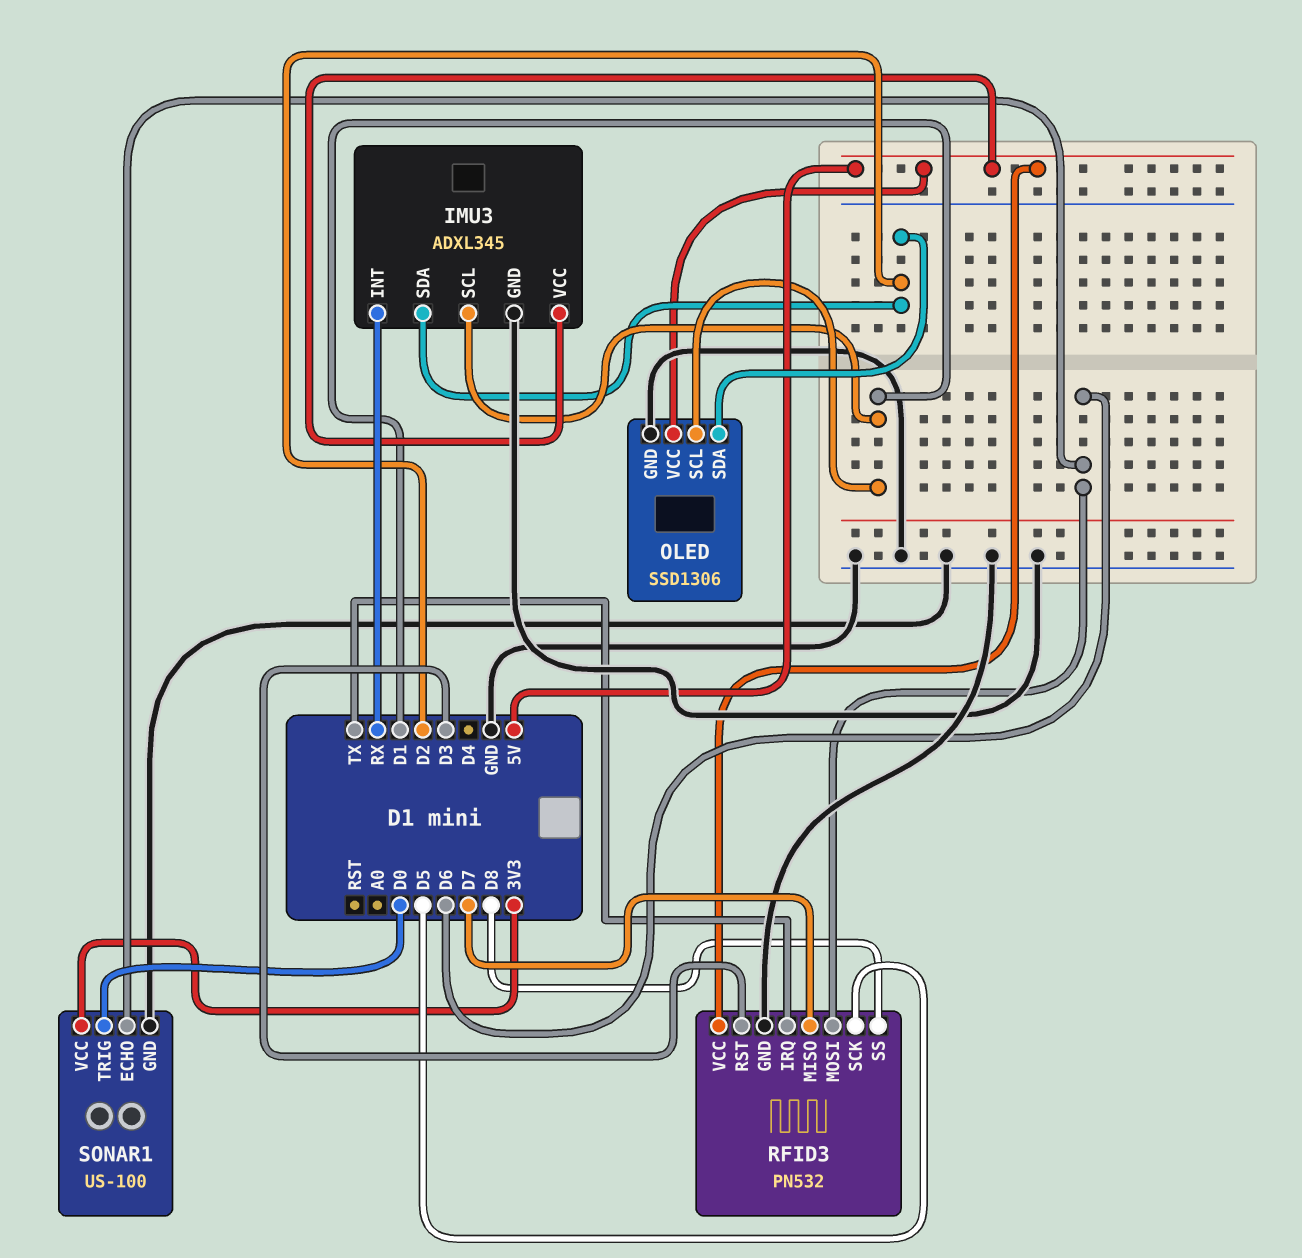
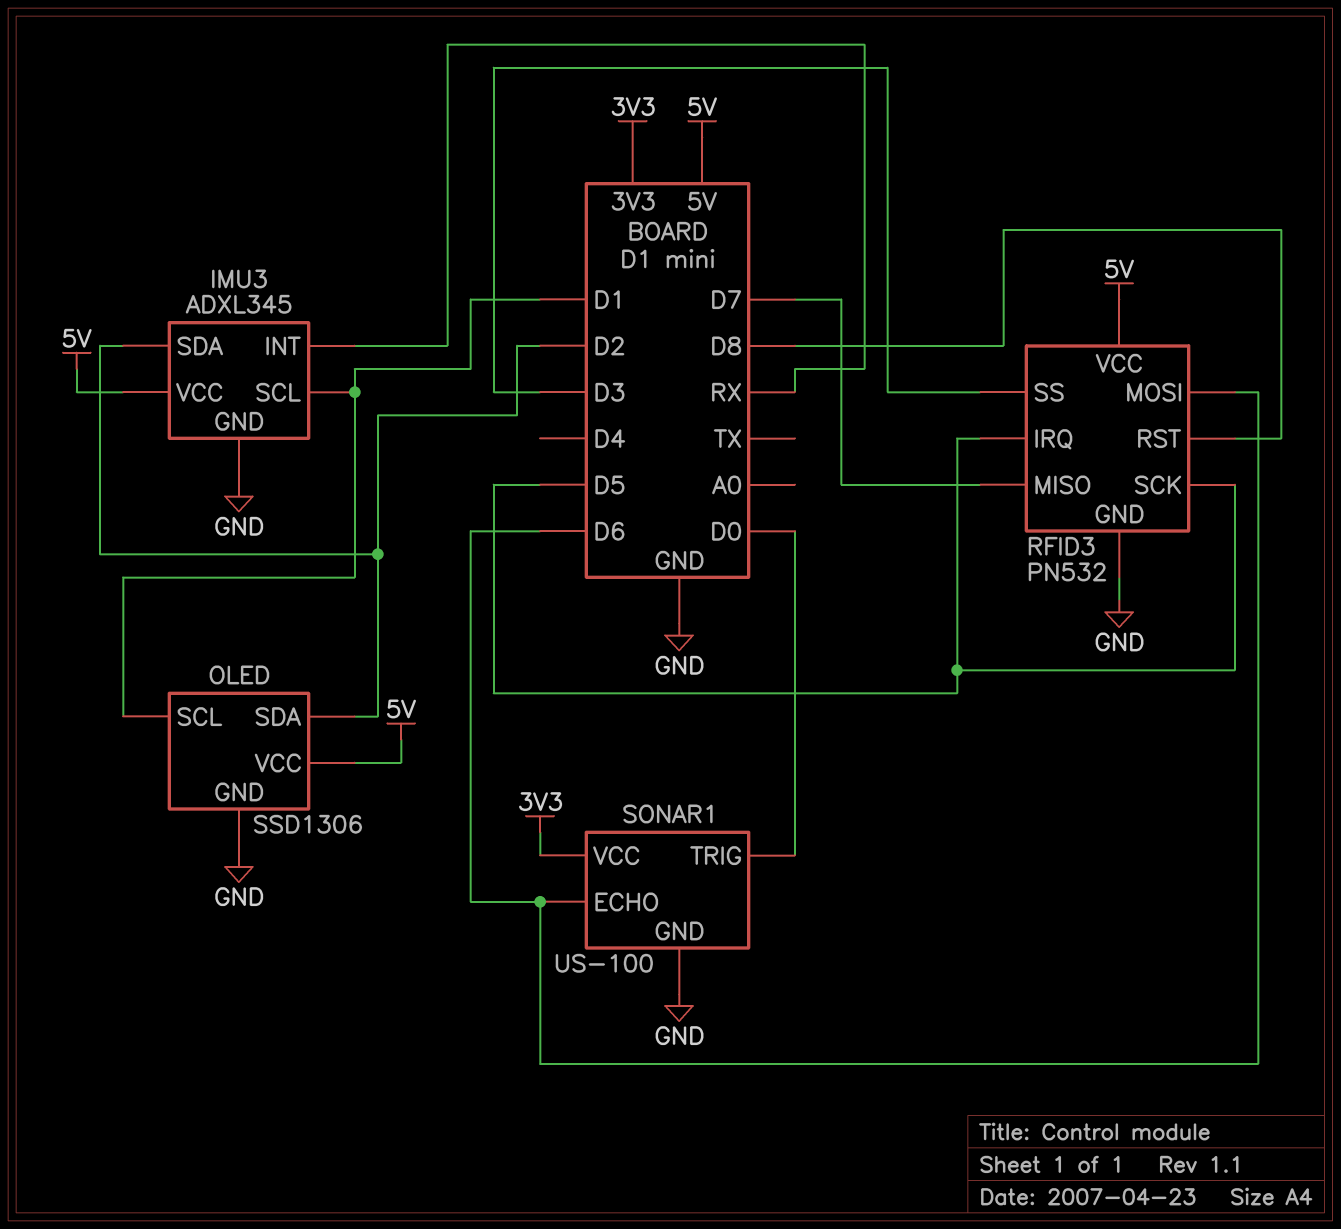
RFID3 pin IRQ: TX -> D5
RFID3 pin RST: D3 -> D8
RFID3 pin SS: D8 -> D3

